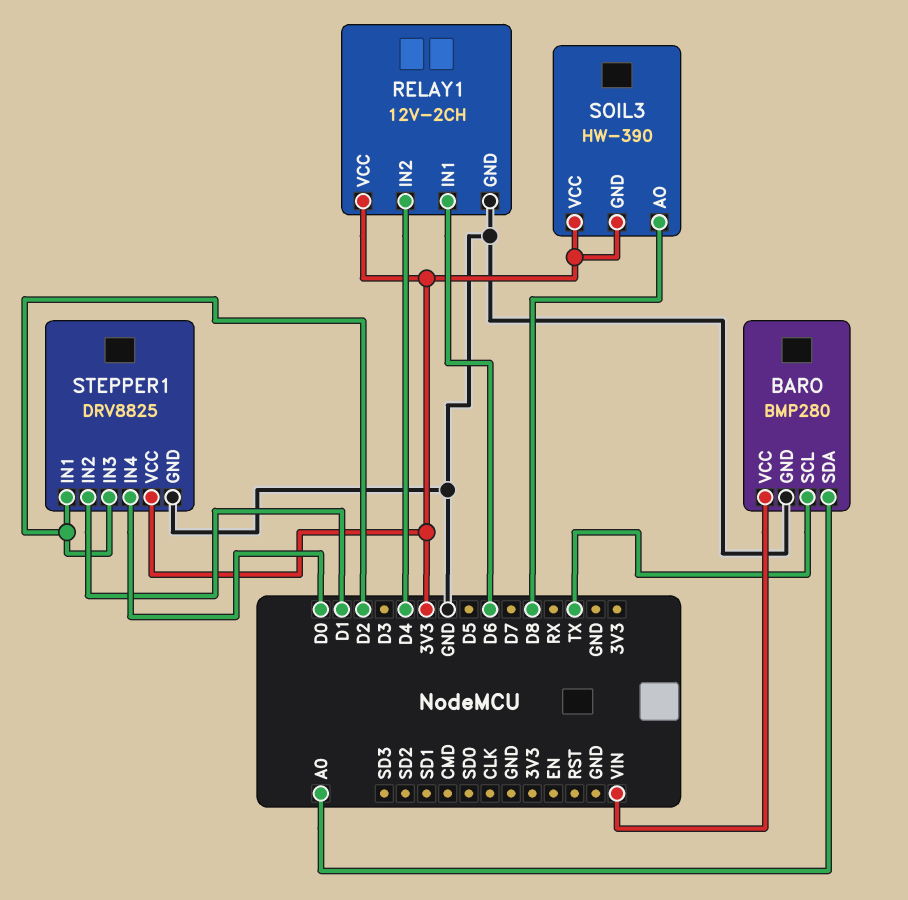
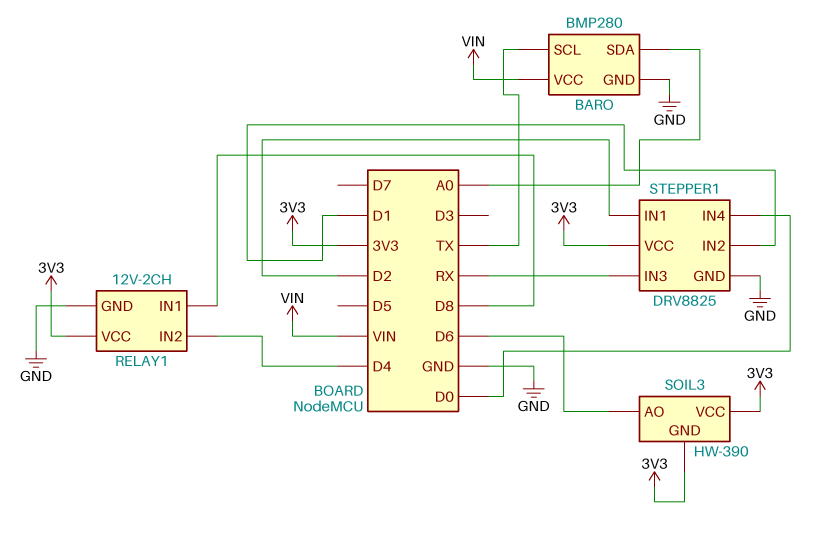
RELAY1 pin IN1: D6 -> D8
SOIL3 pin AO: D8 -> D6
STEPPER1 pin IN3: D2 -> RX

